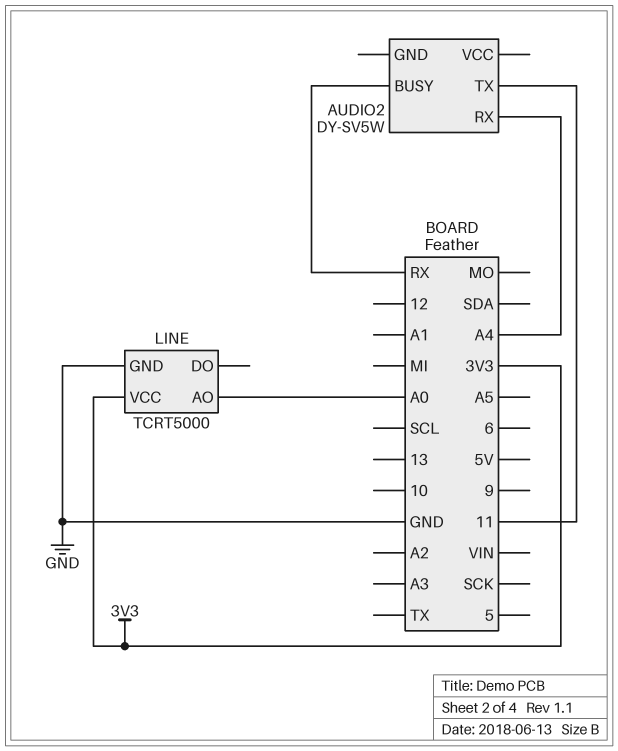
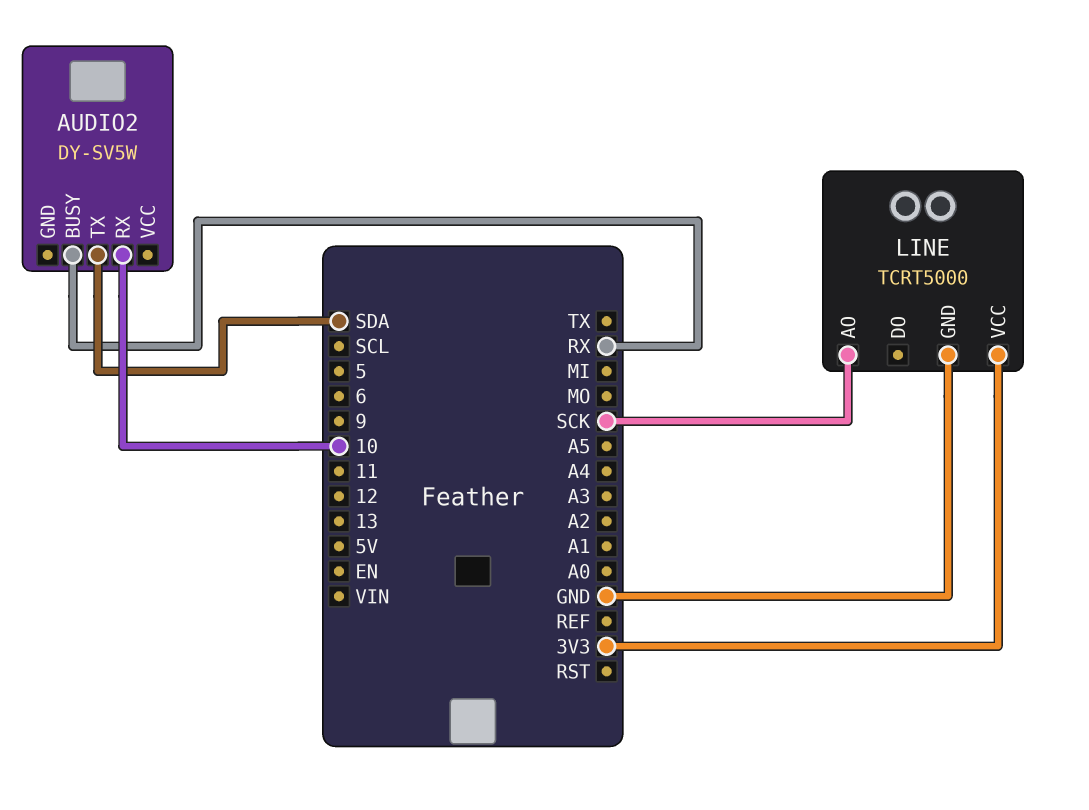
AUDIO2 pin RX: A4 -> 10
AUDIO2 pin TX: 11 -> SDA
LINE pin AO: A0 -> SCK

